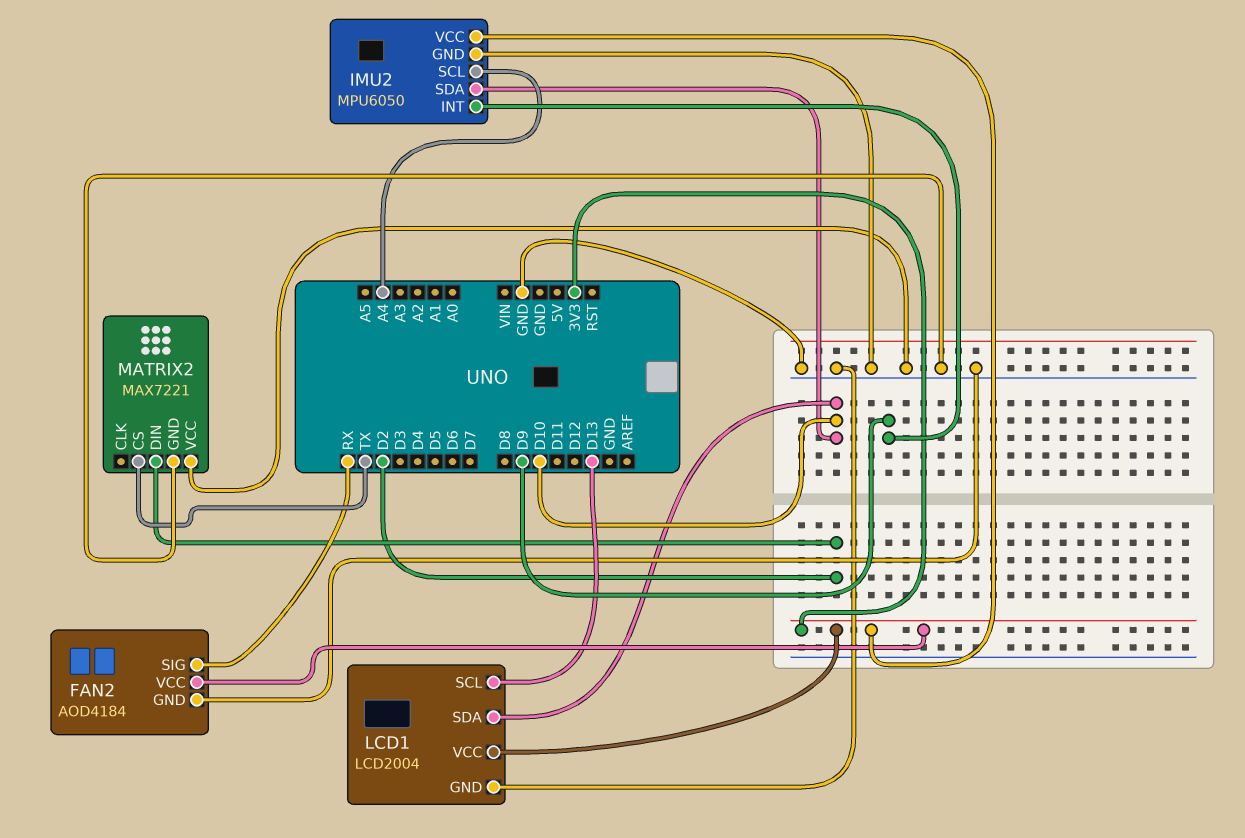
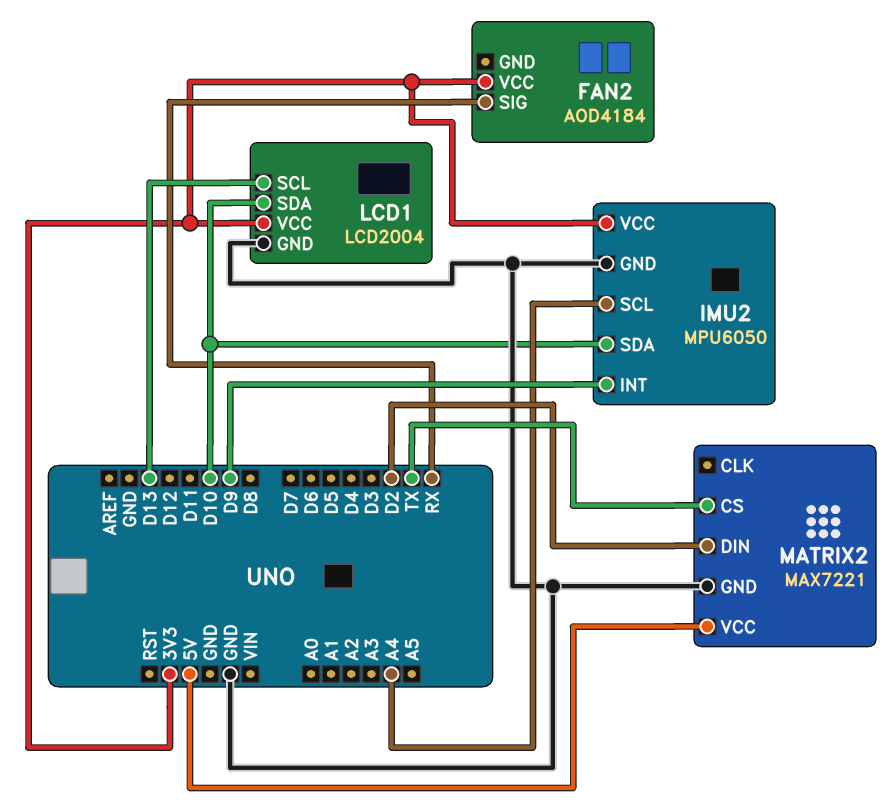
FAN2 pin GND: GND -> none
MATRIX2 pin VCC: GND -> 5V

